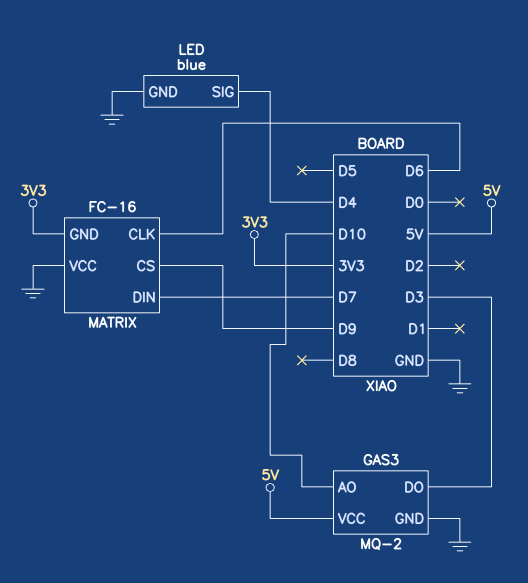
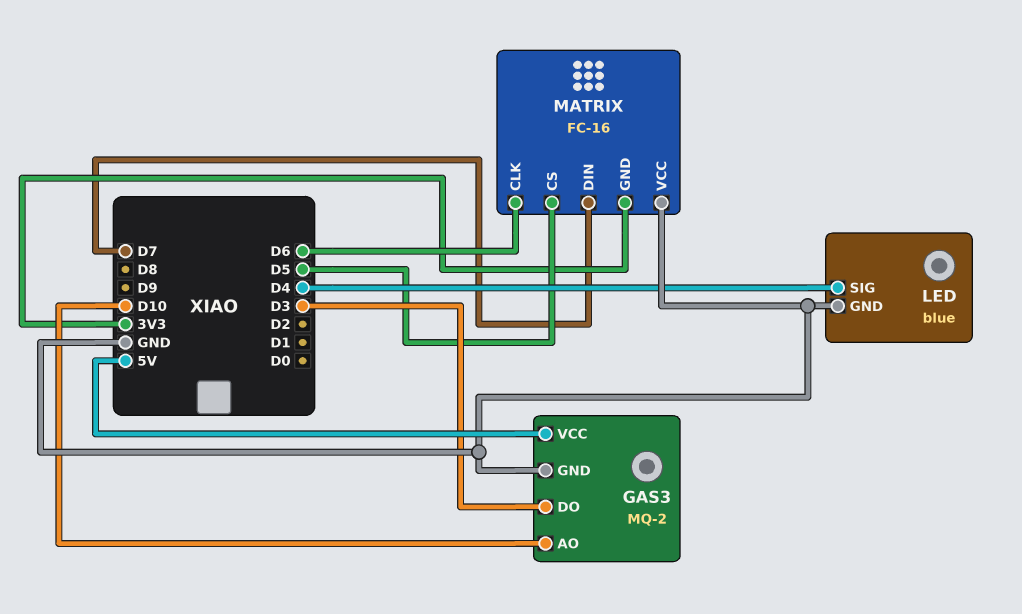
MATRIX pin CS: D9 -> D5

